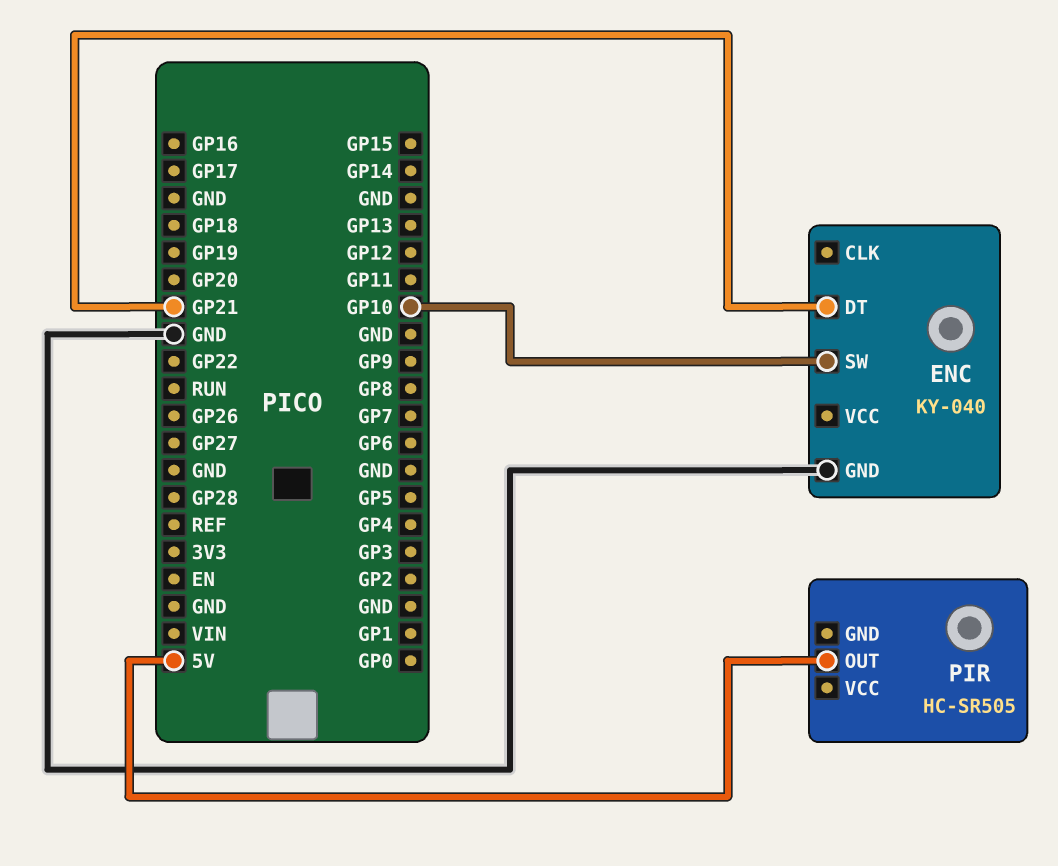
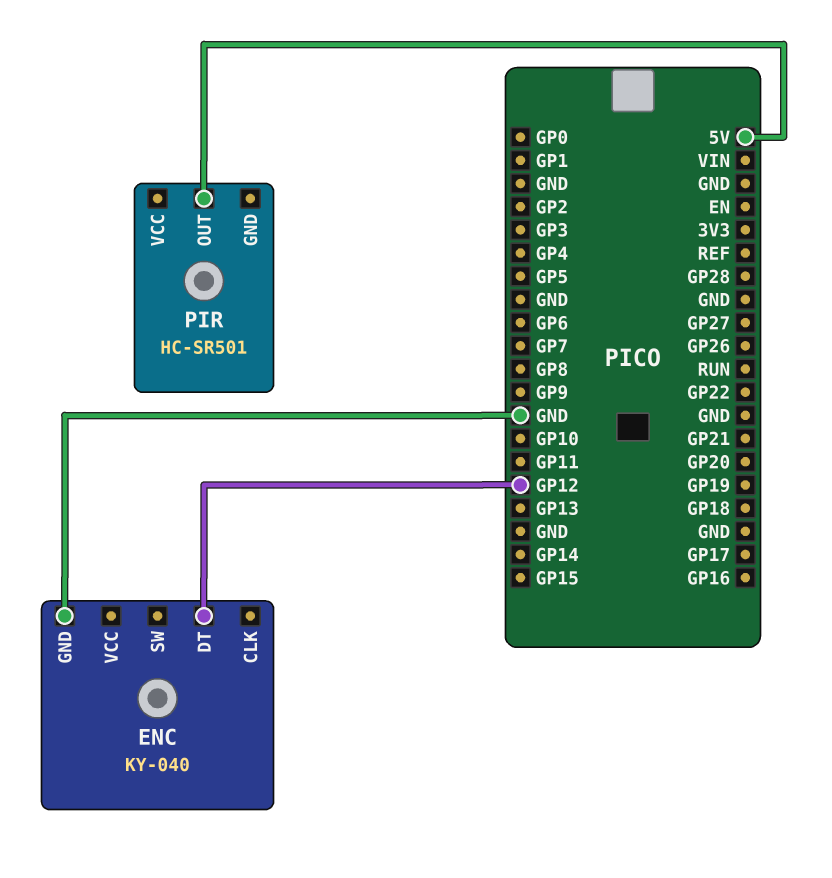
ENC pin DT: GP21 -> GP12
ENC pin SW: GP10 -> none
PIR: HC-SR505 -> HC-SR501

